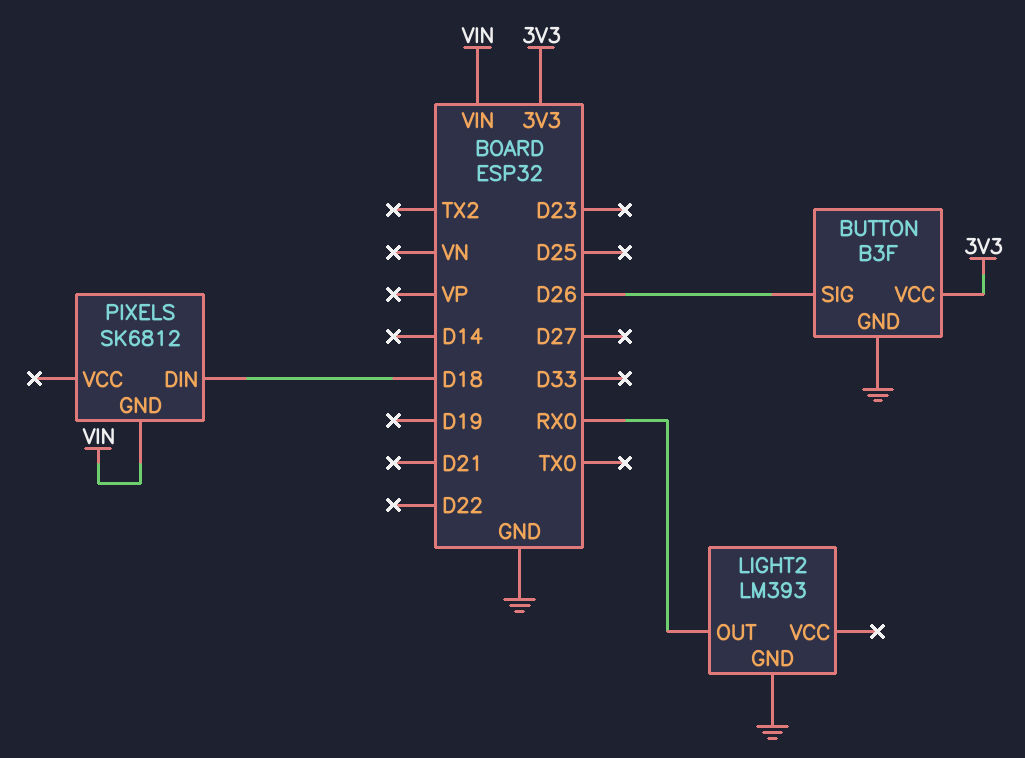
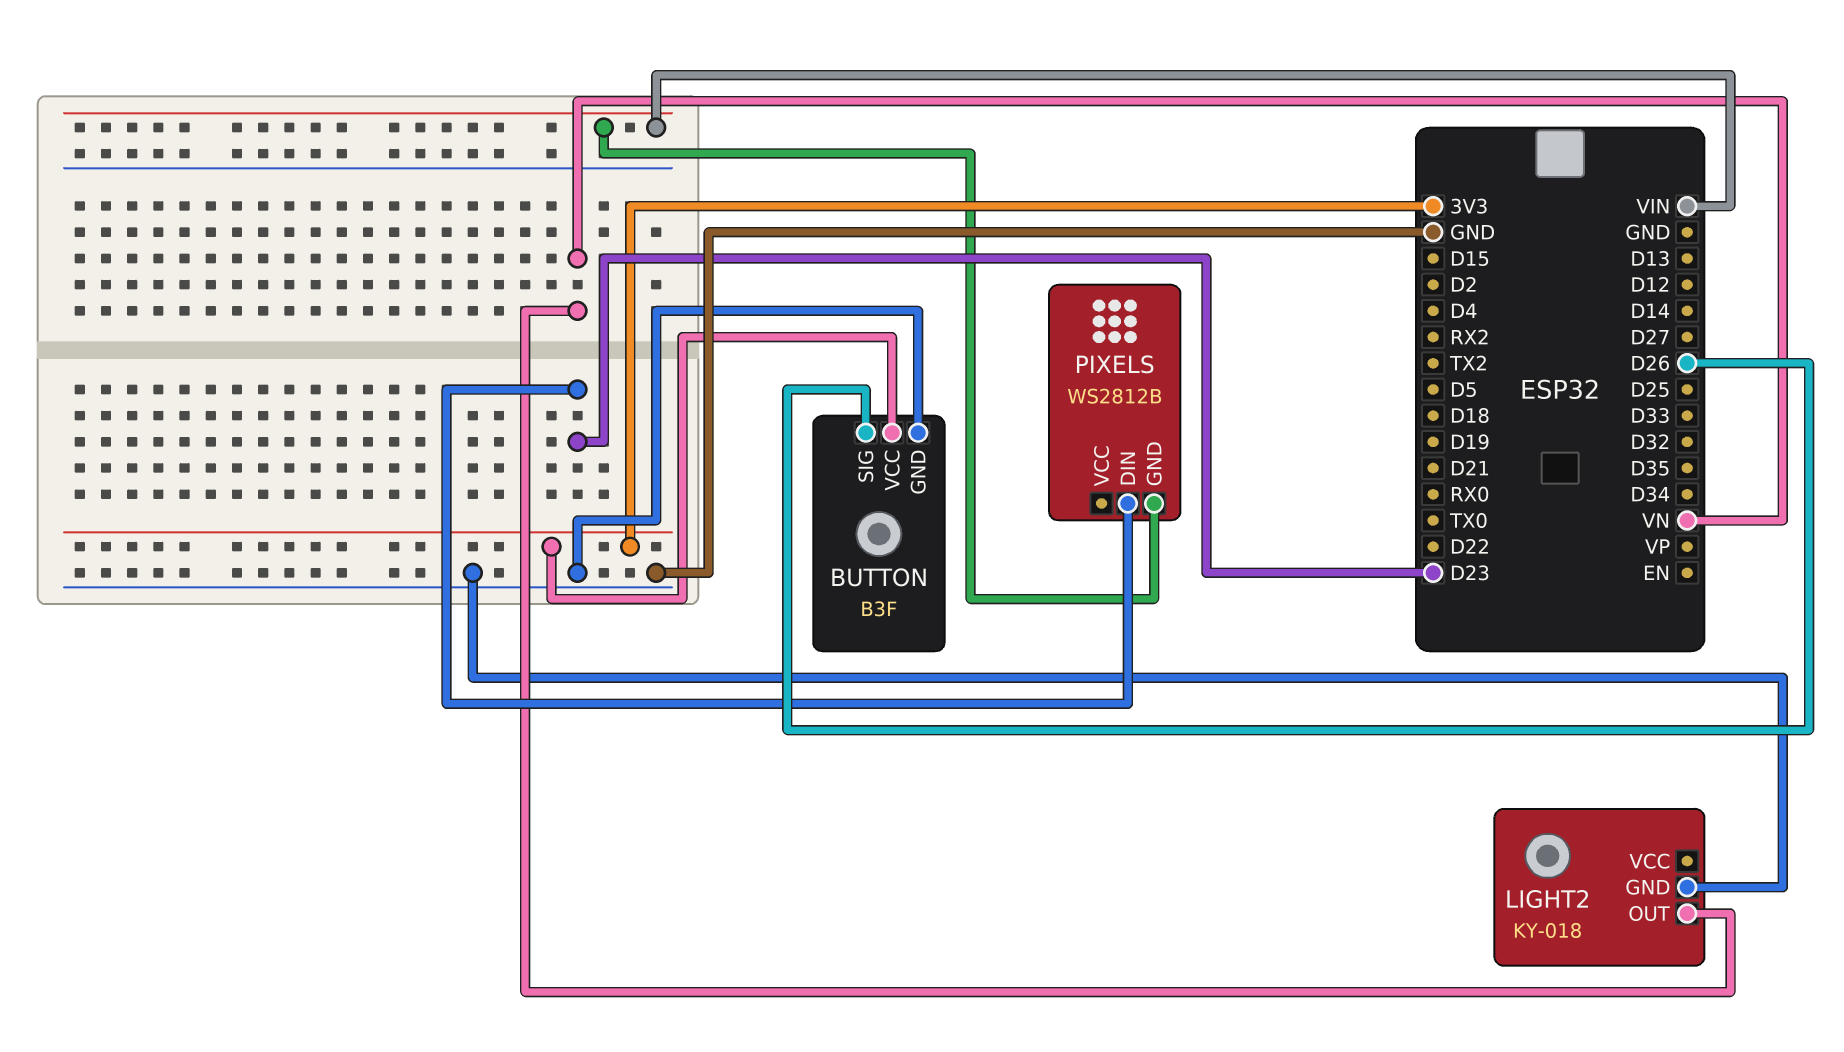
LIGHT2: LM393 -> KY-018
LIGHT2 pin OUT: RX0 -> VN
PIXELS: SK6812 -> WS2812B
PIXELS pin DIN: D18 -> D23

